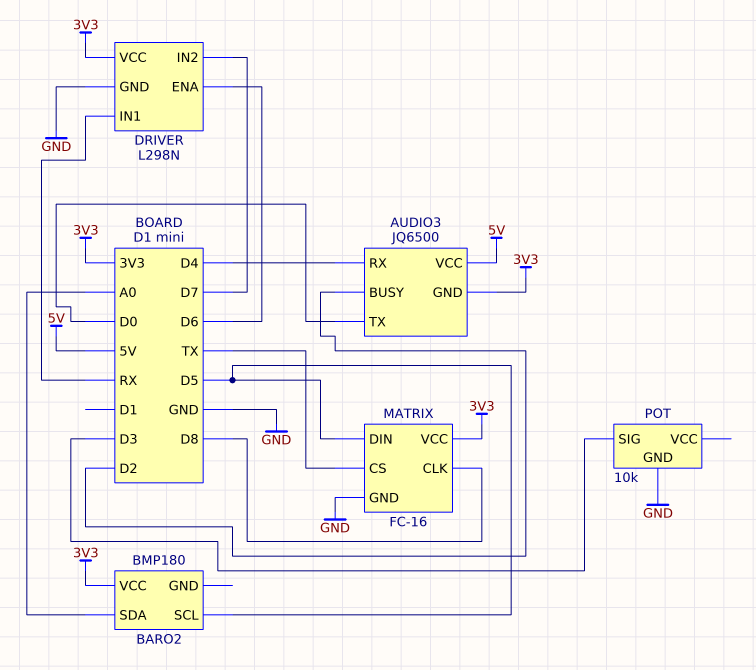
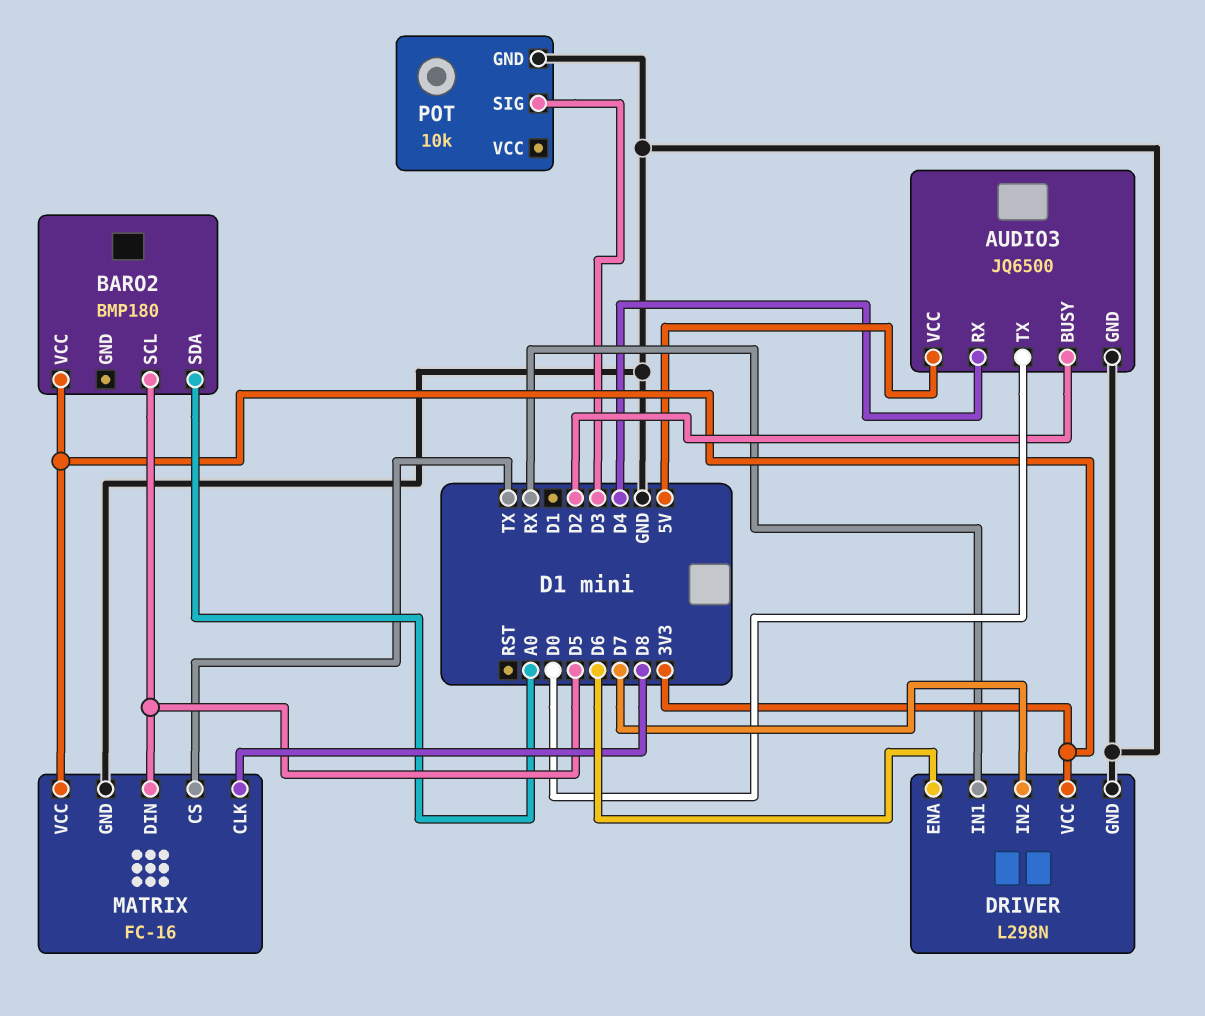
AUDIO3 pin GND: 3V3 -> GND

